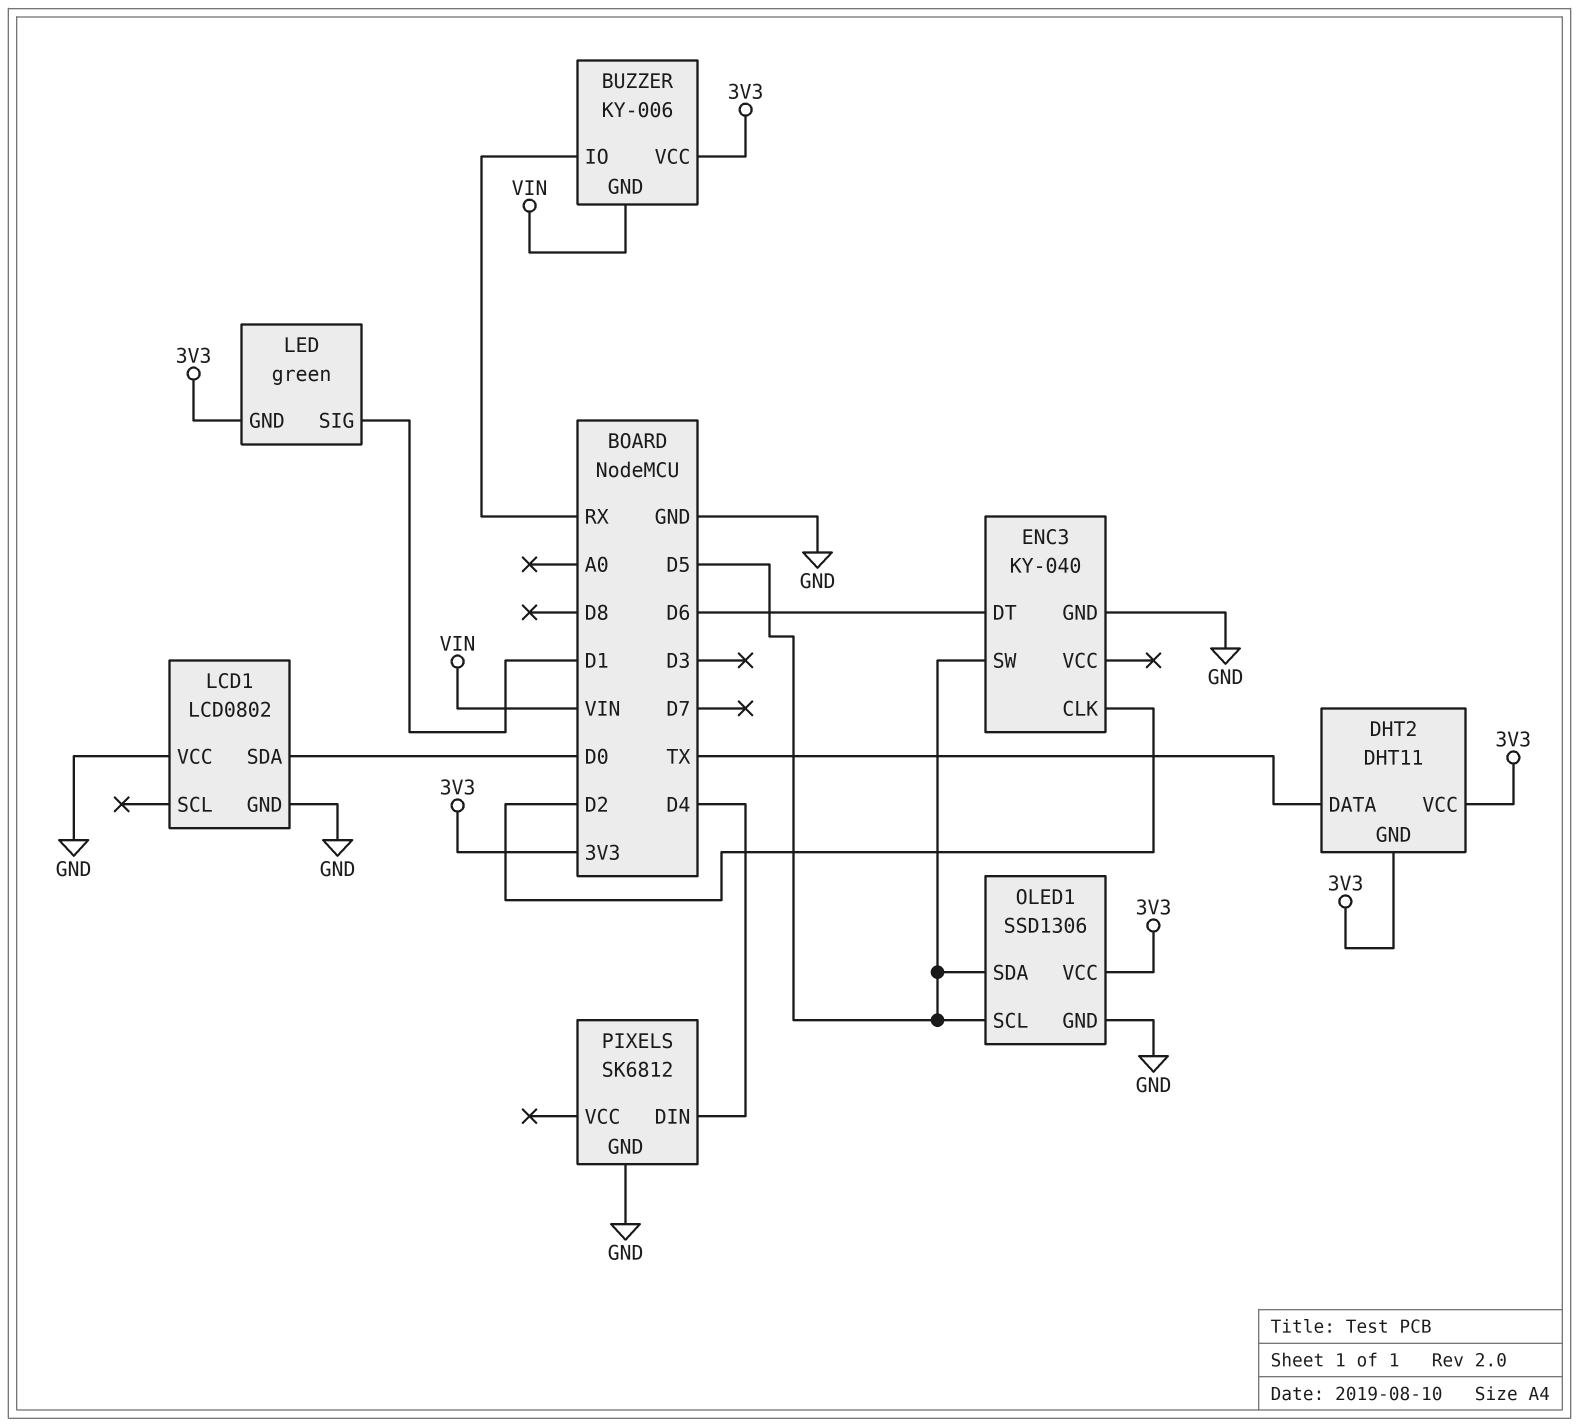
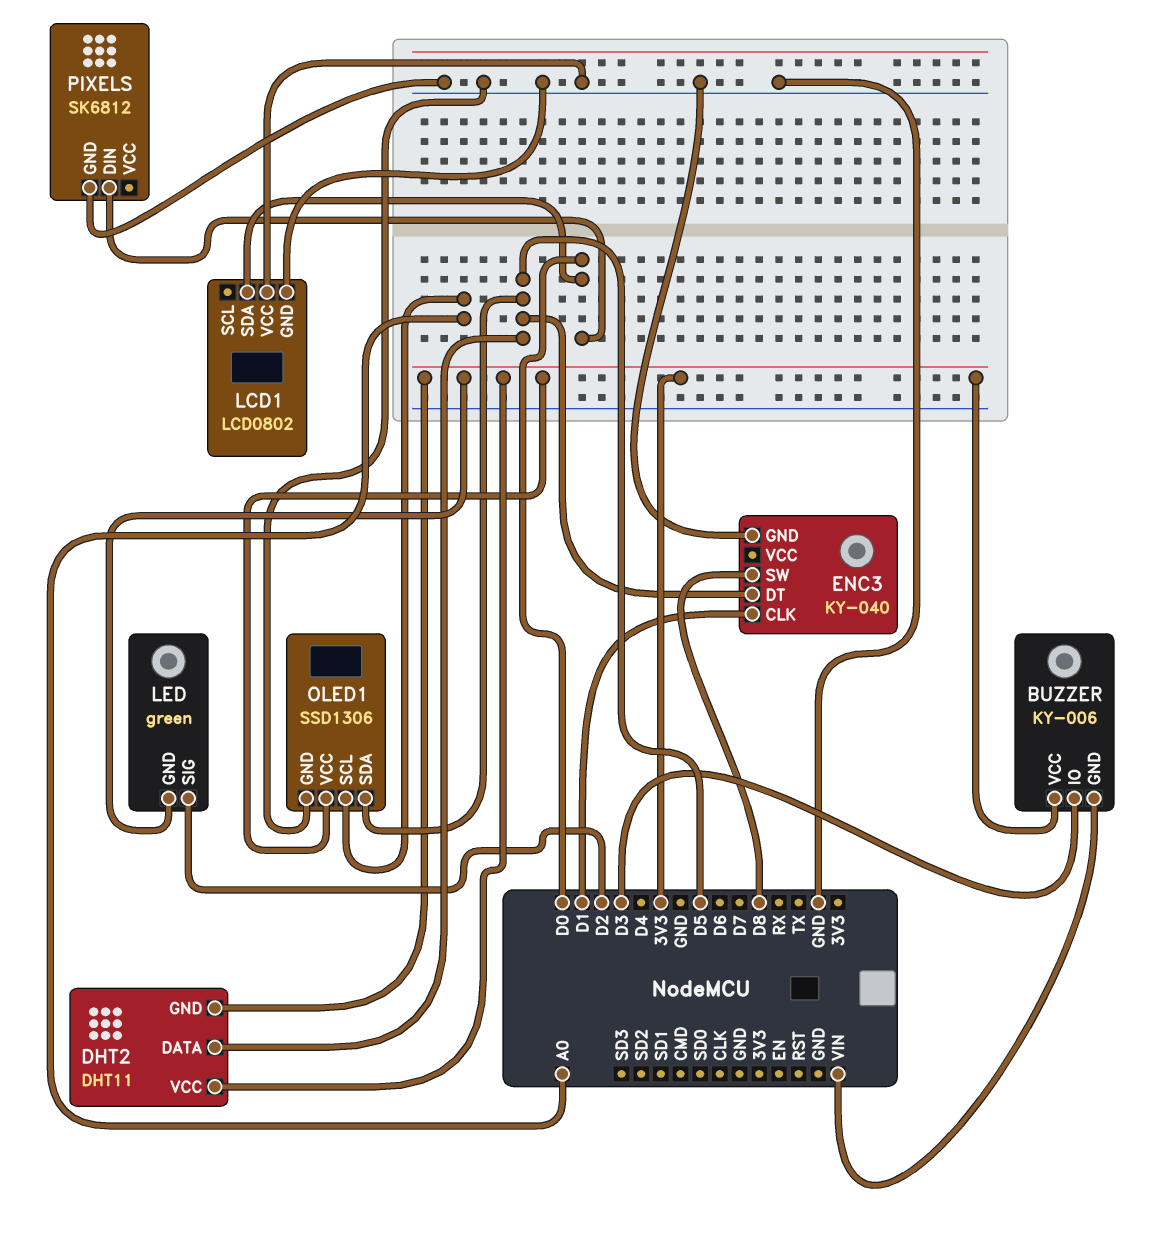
BUZZER pin IO: RX -> D3
DHT2 pin DATA: TX -> D5
ENC3 pin CLK: D2 -> D1
ENC3 pin DT: D6 -> D5
ENC3 pin SW: D5 -> D8
LED pin SIG: D1 -> D2
OLED1 pin SCL: D5 -> A0
PIXELS pin DIN: D4 -> D0

